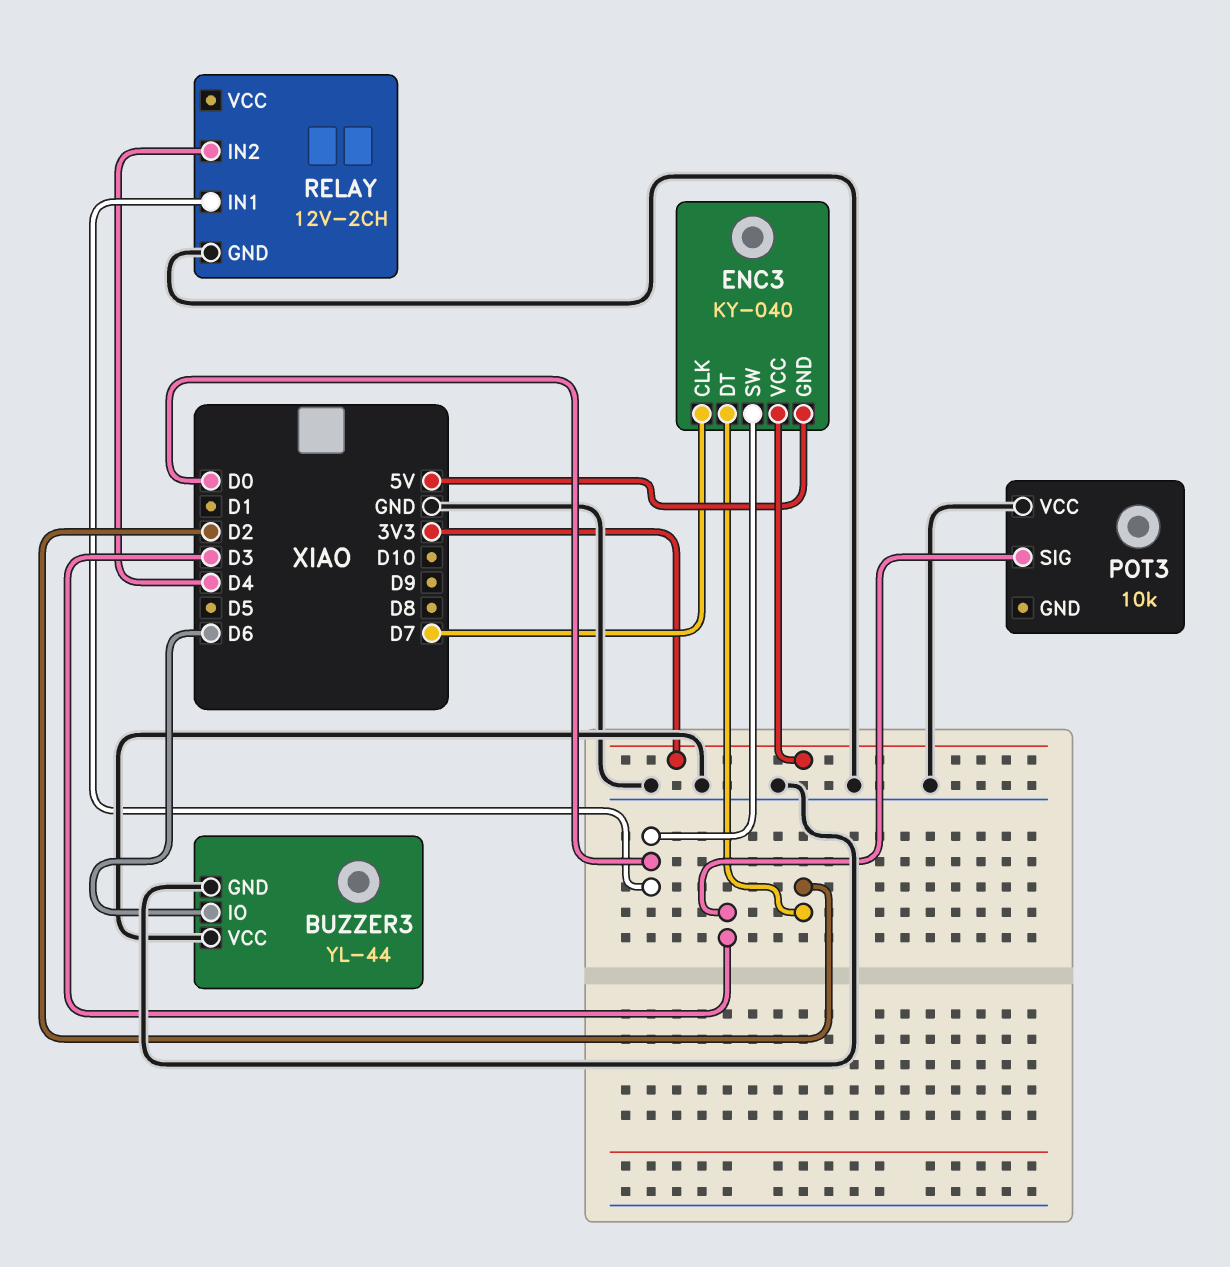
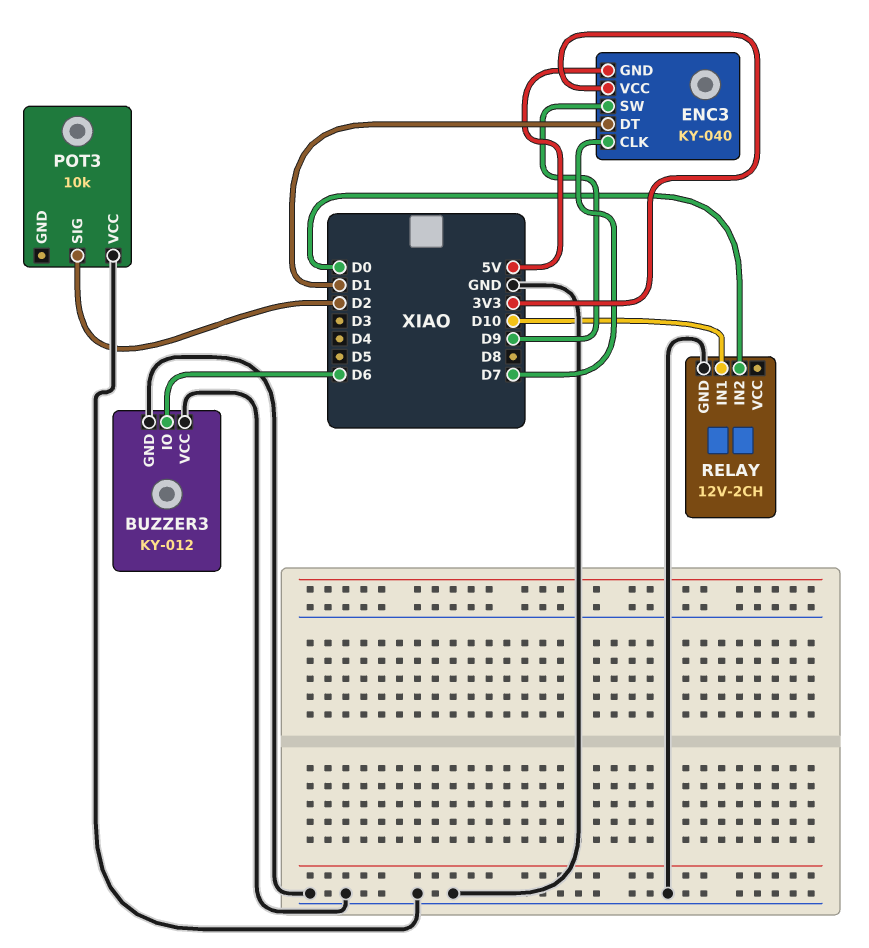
BUZZER3: YL-44 -> KY-012
ENC3 pin DT: D2 -> D1
ENC3 pin SW: D0 -> D9
POT3 pin SIG: D3 -> D2
RELAY pin IN1: D0 -> D10
RELAY pin IN2: D4 -> D0

